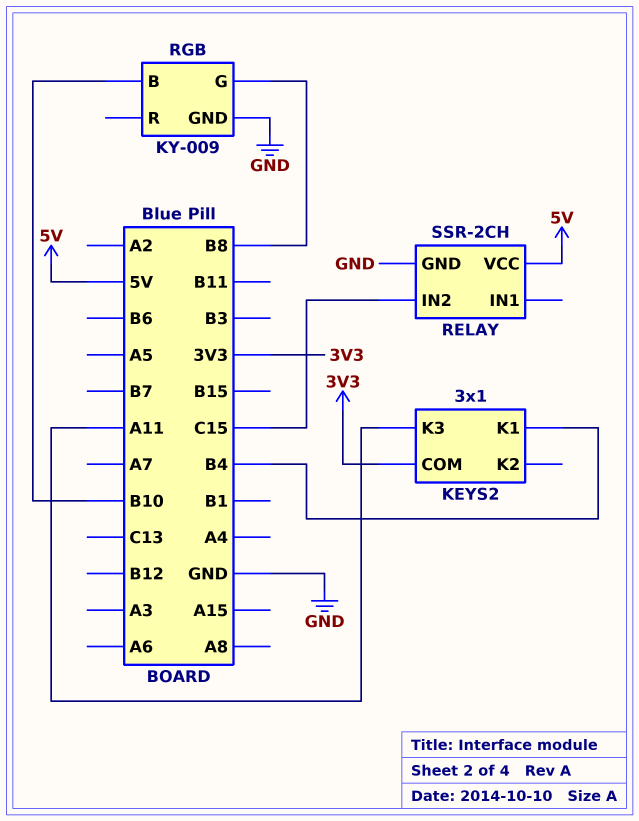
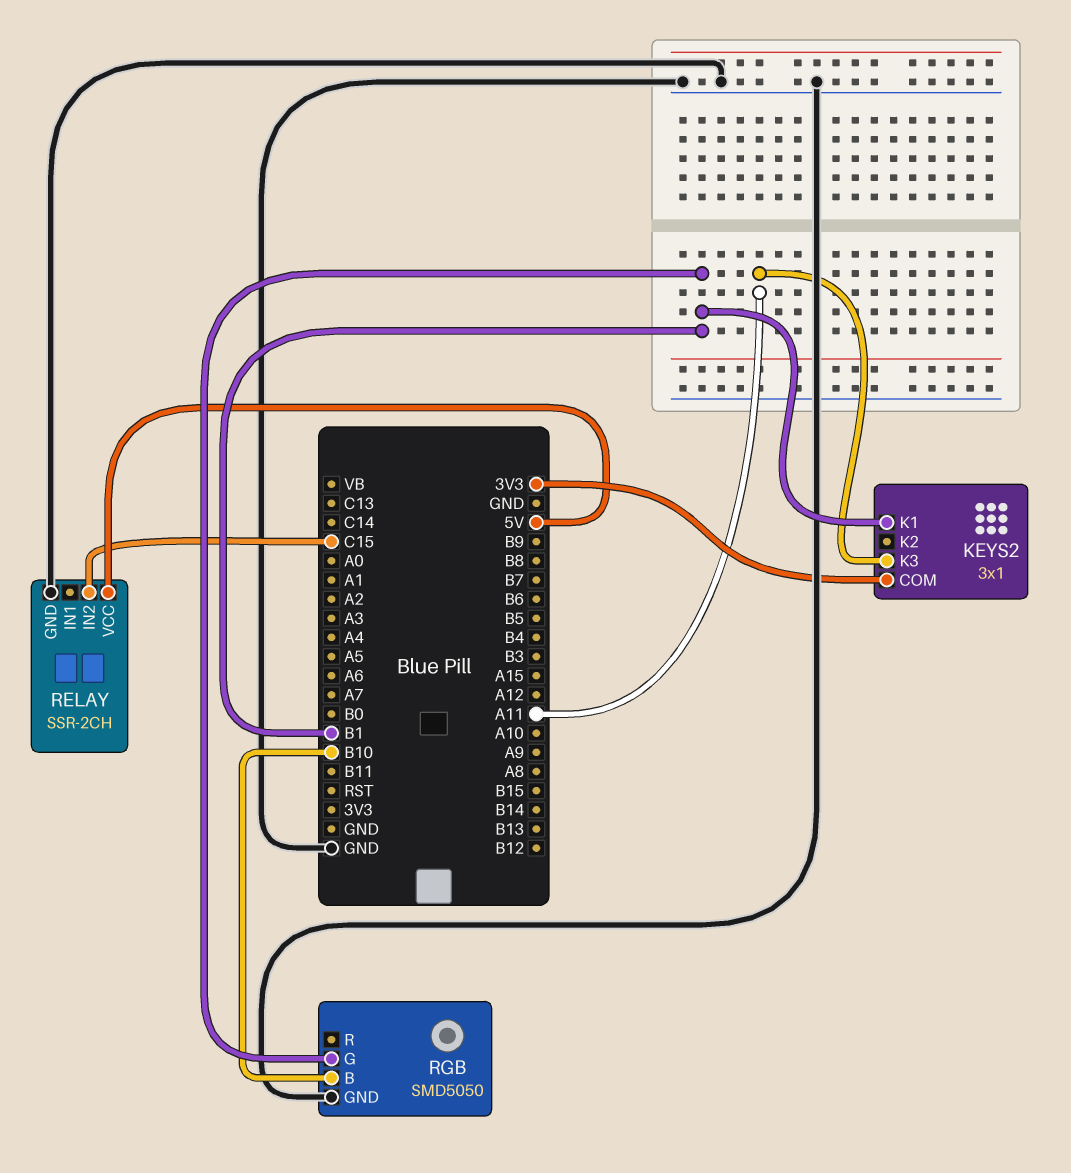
KEYS2 pin K1: B4 -> B1
RGB: KY-009 -> SMD5050
RGB pin G: B8 -> B1

